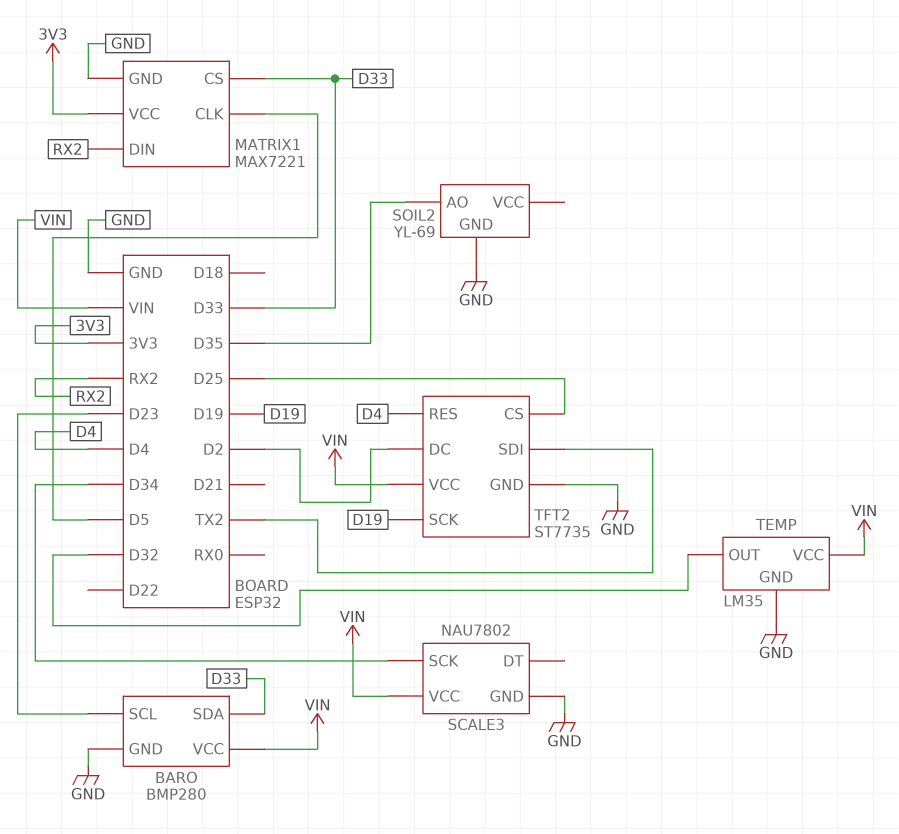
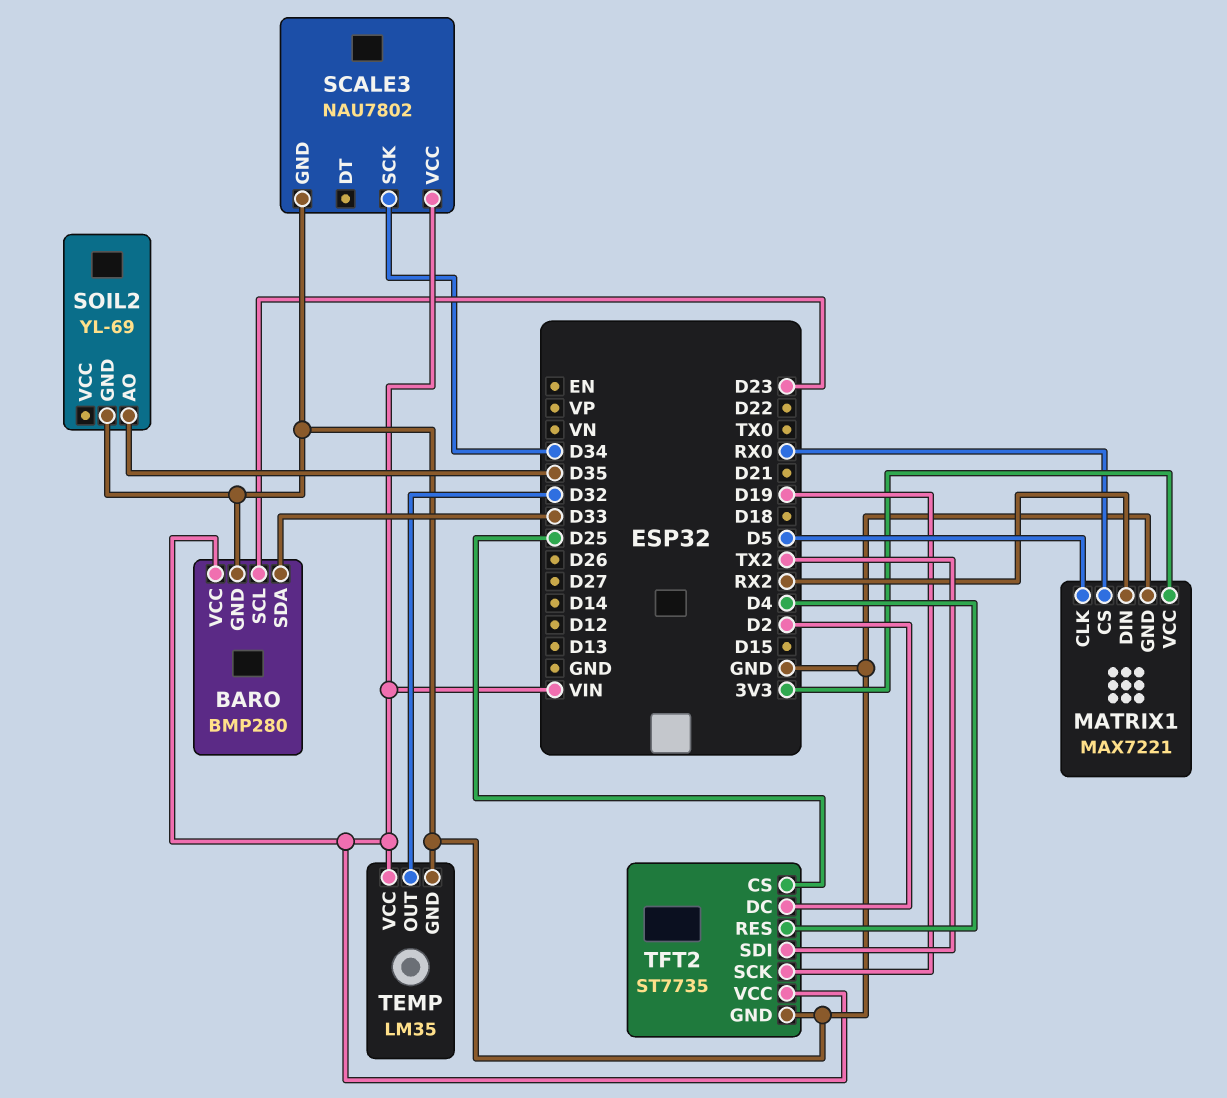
MATRIX1 pin CS: D33 -> RX0

